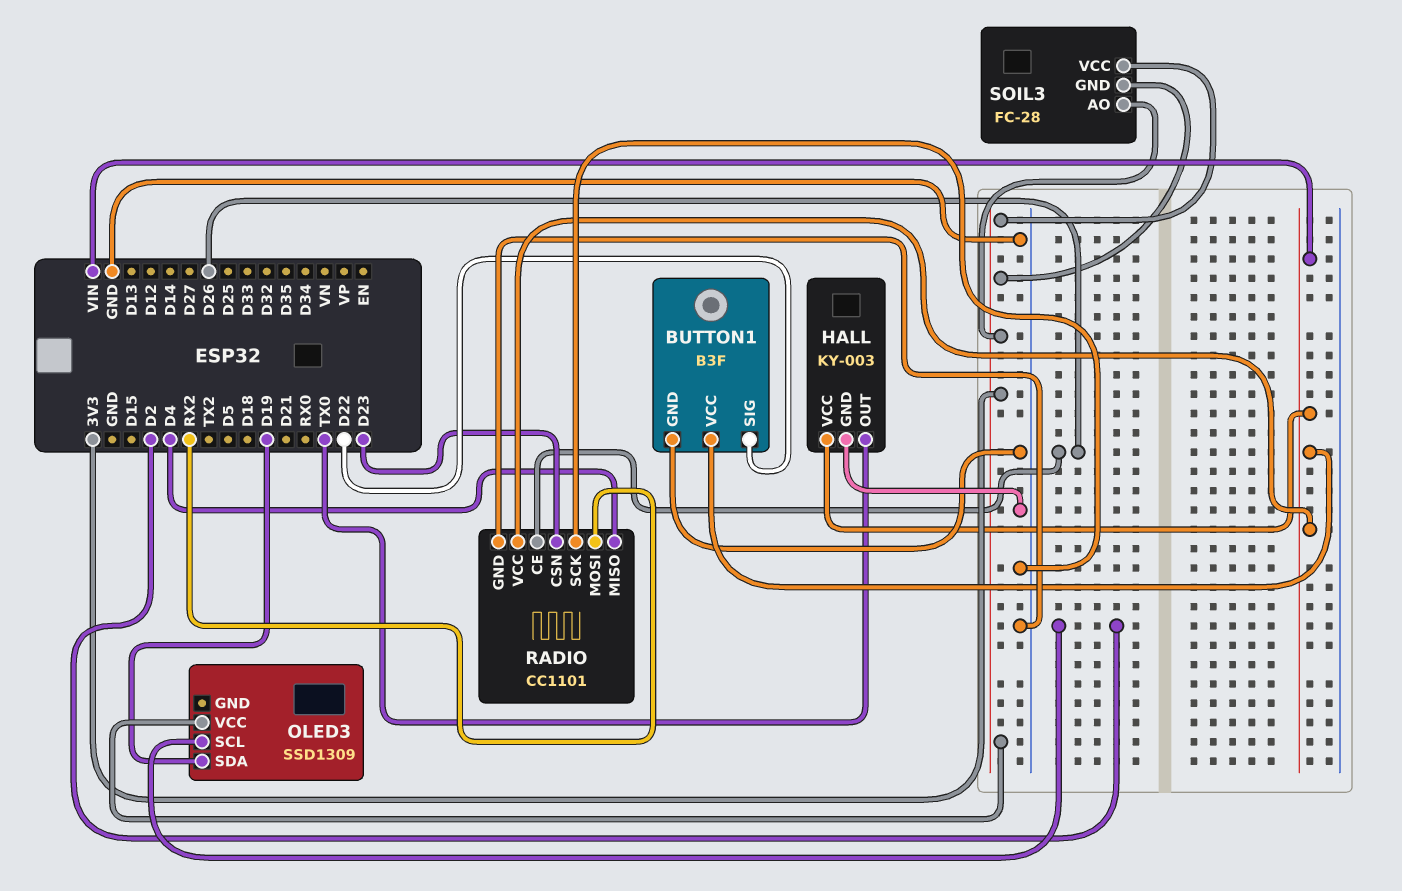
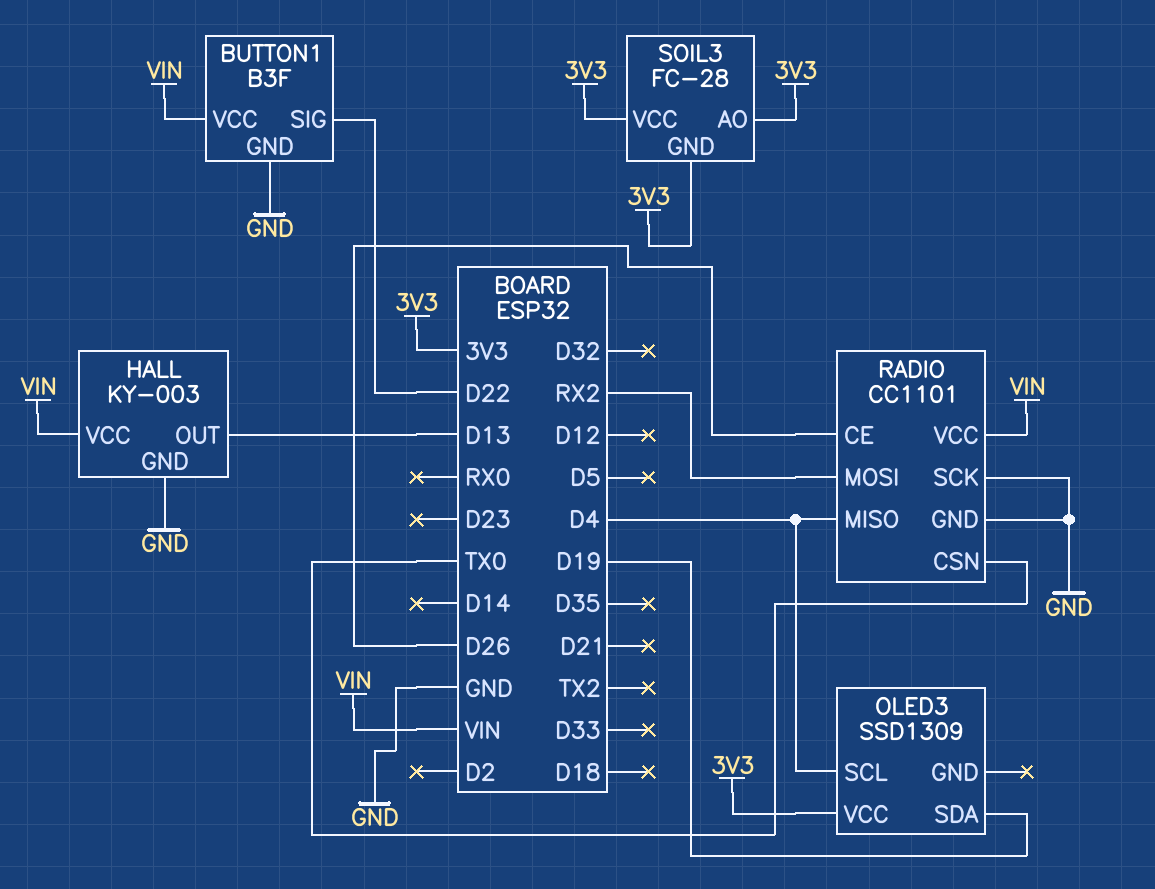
HALL pin OUT: TX0 -> D13
OLED3 pin SCL: D2 -> D4
RADIO pin CSN: D23 -> TX0

